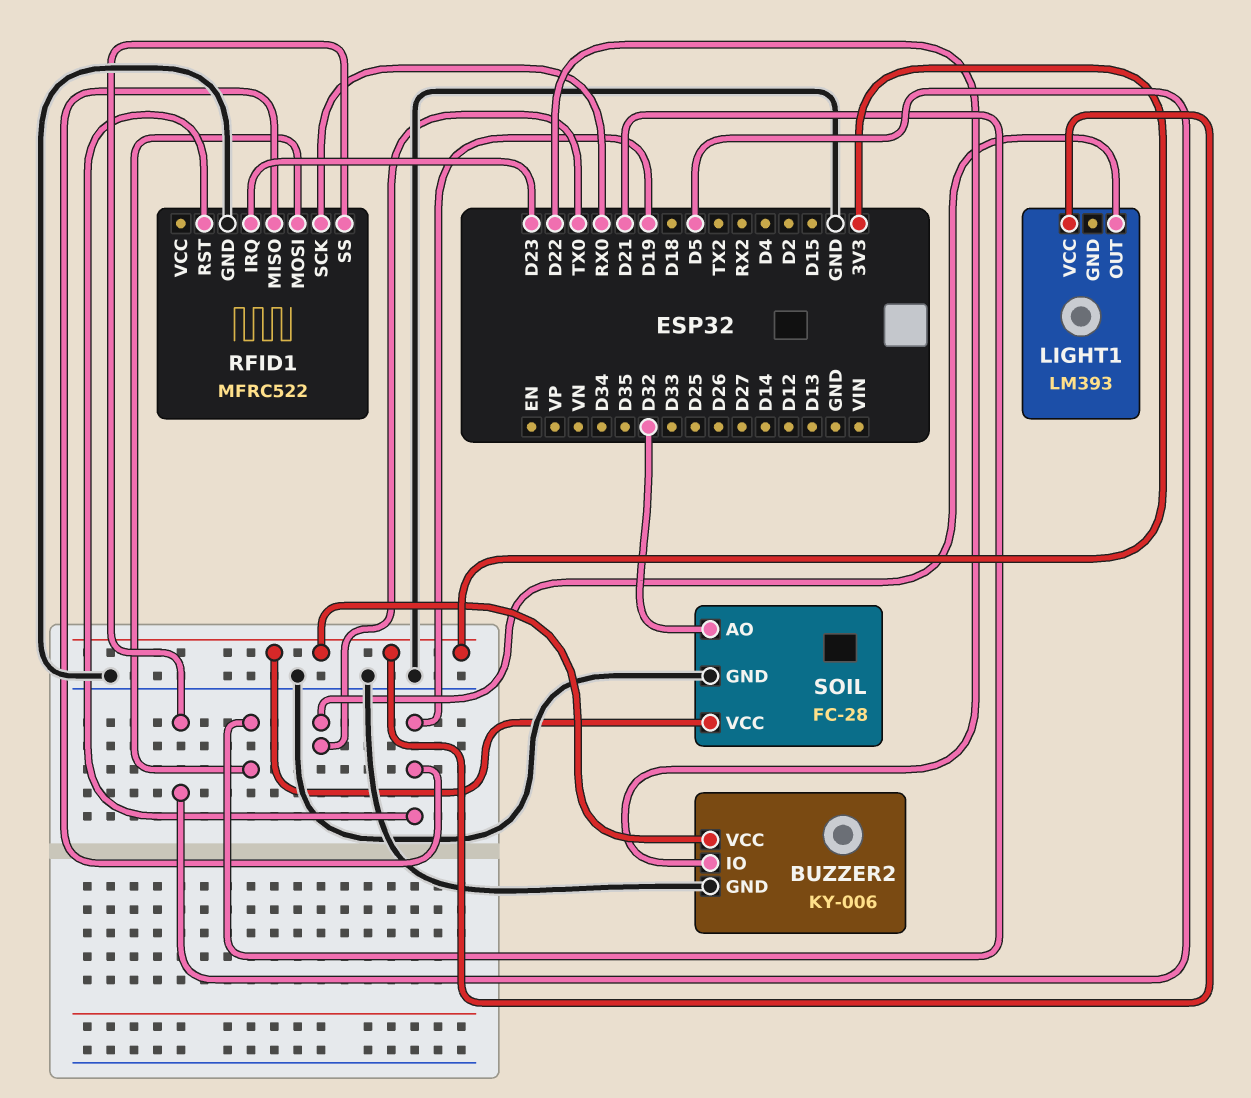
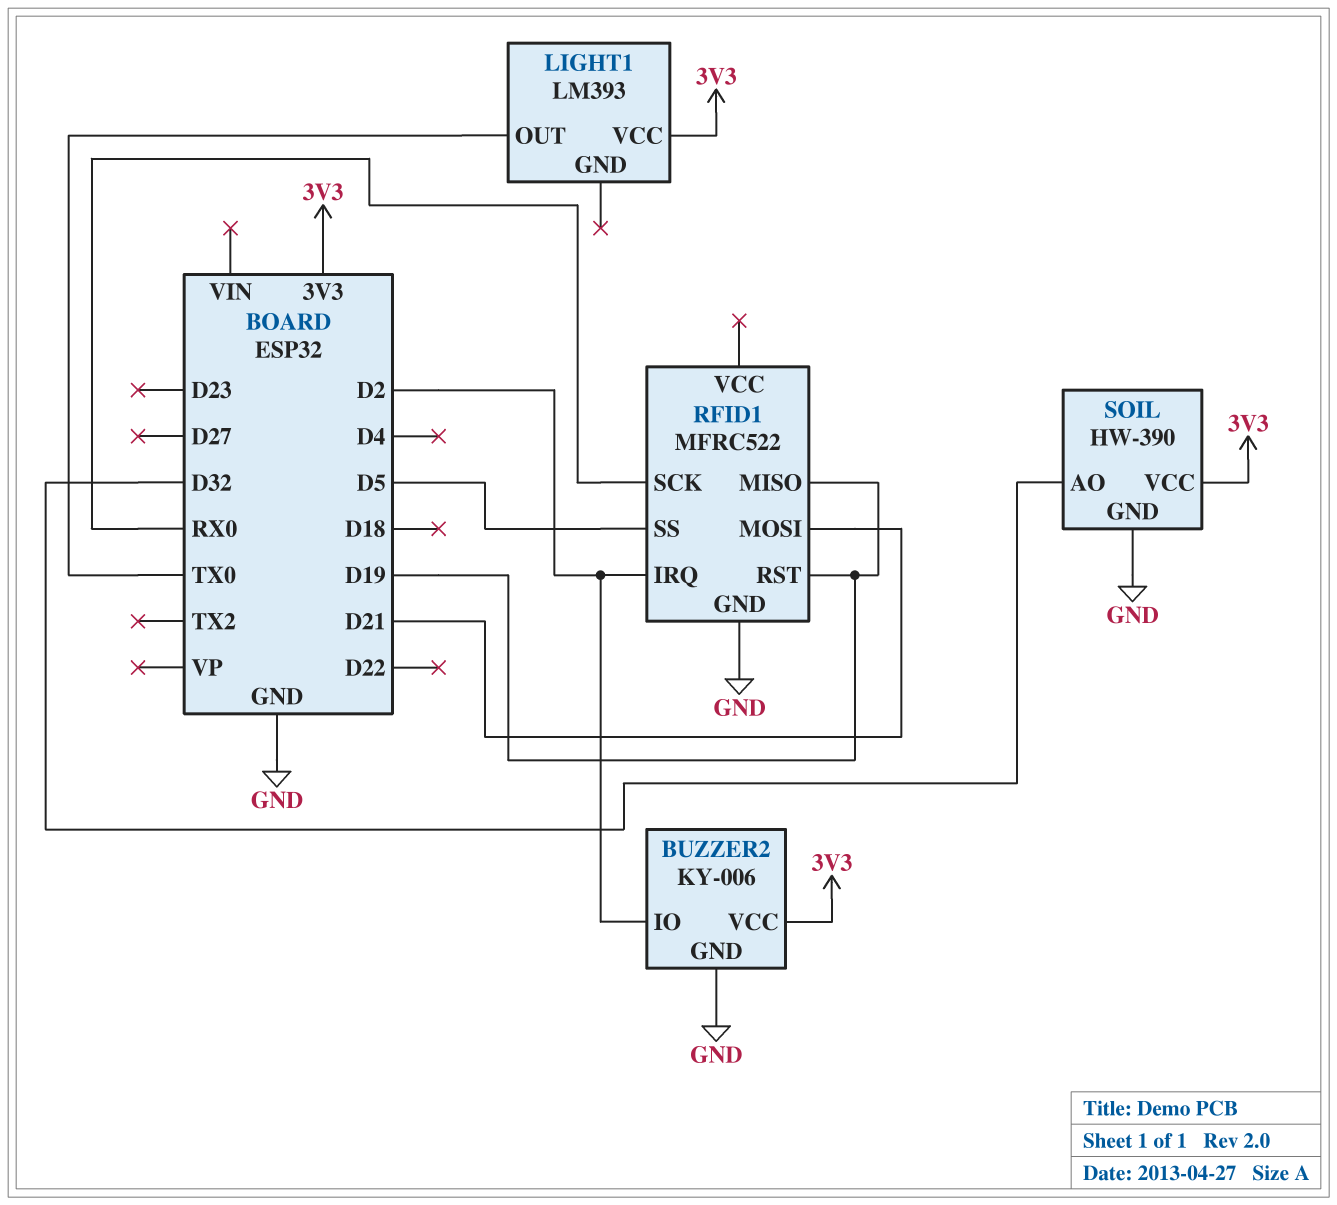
BUZZER2 pin IO: D22 -> D2
RFID1 pin IRQ: D23 -> D2
SOIL: FC-28 -> HW-390

